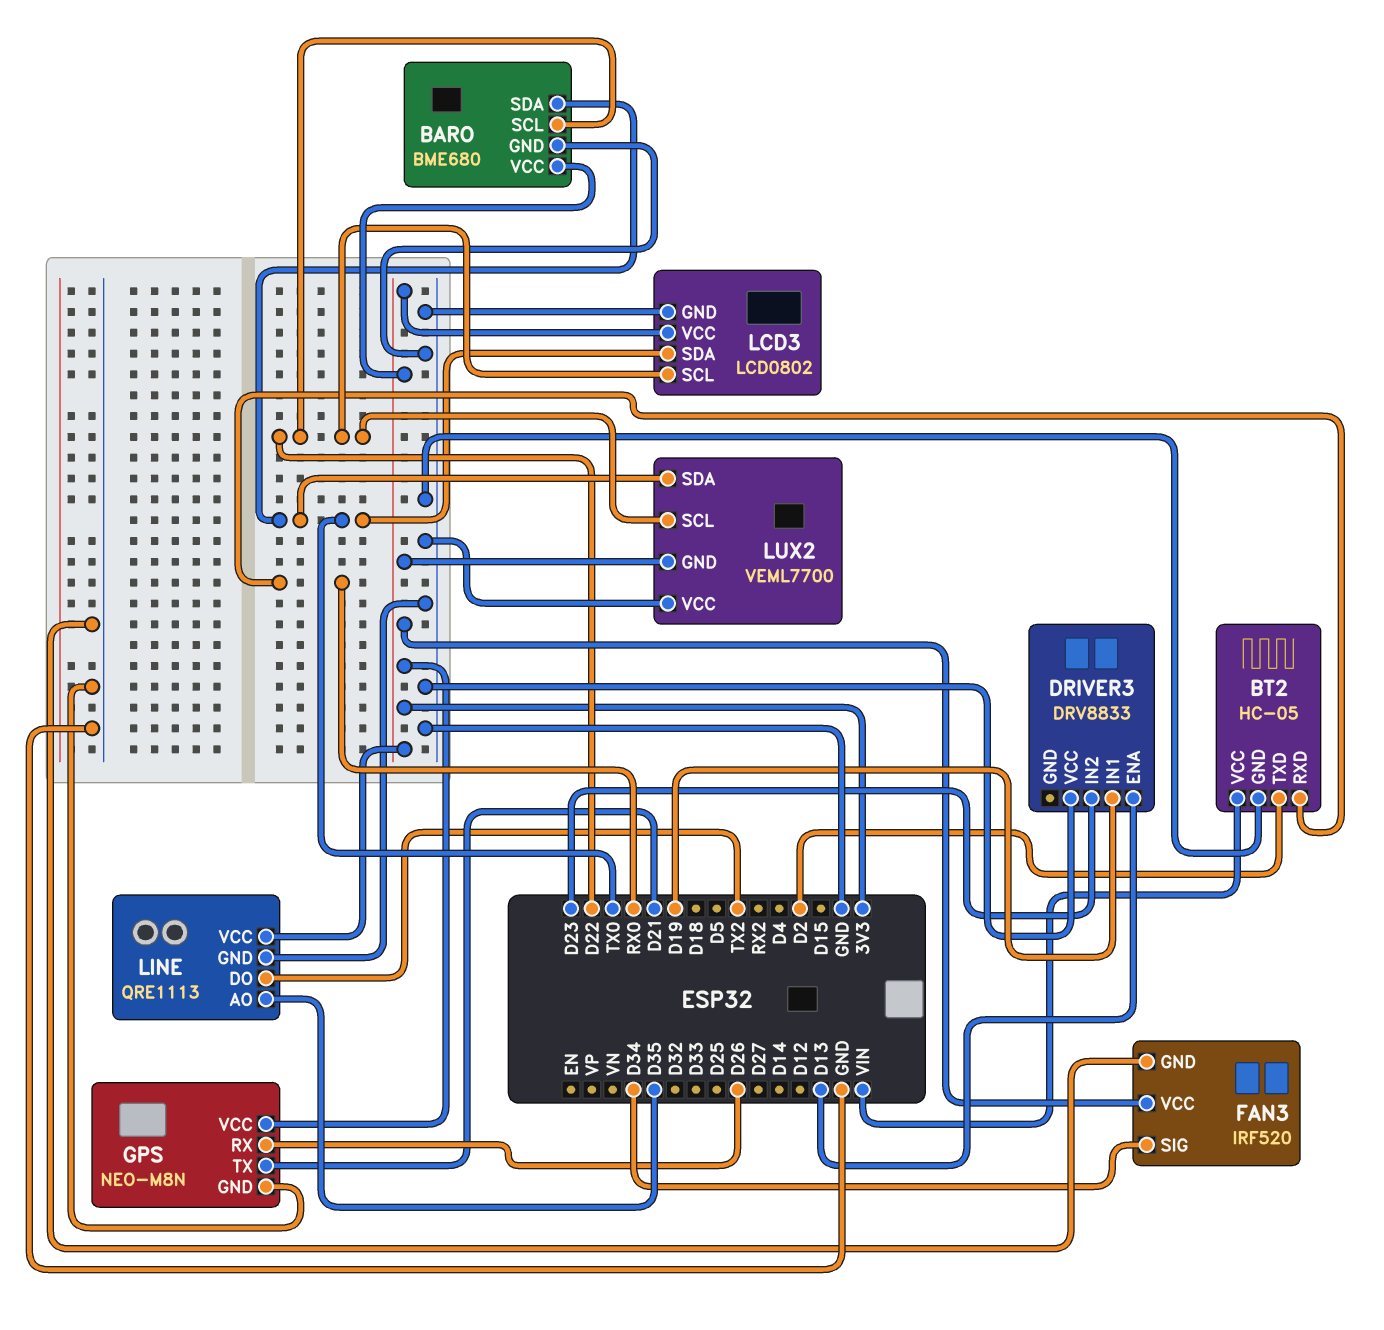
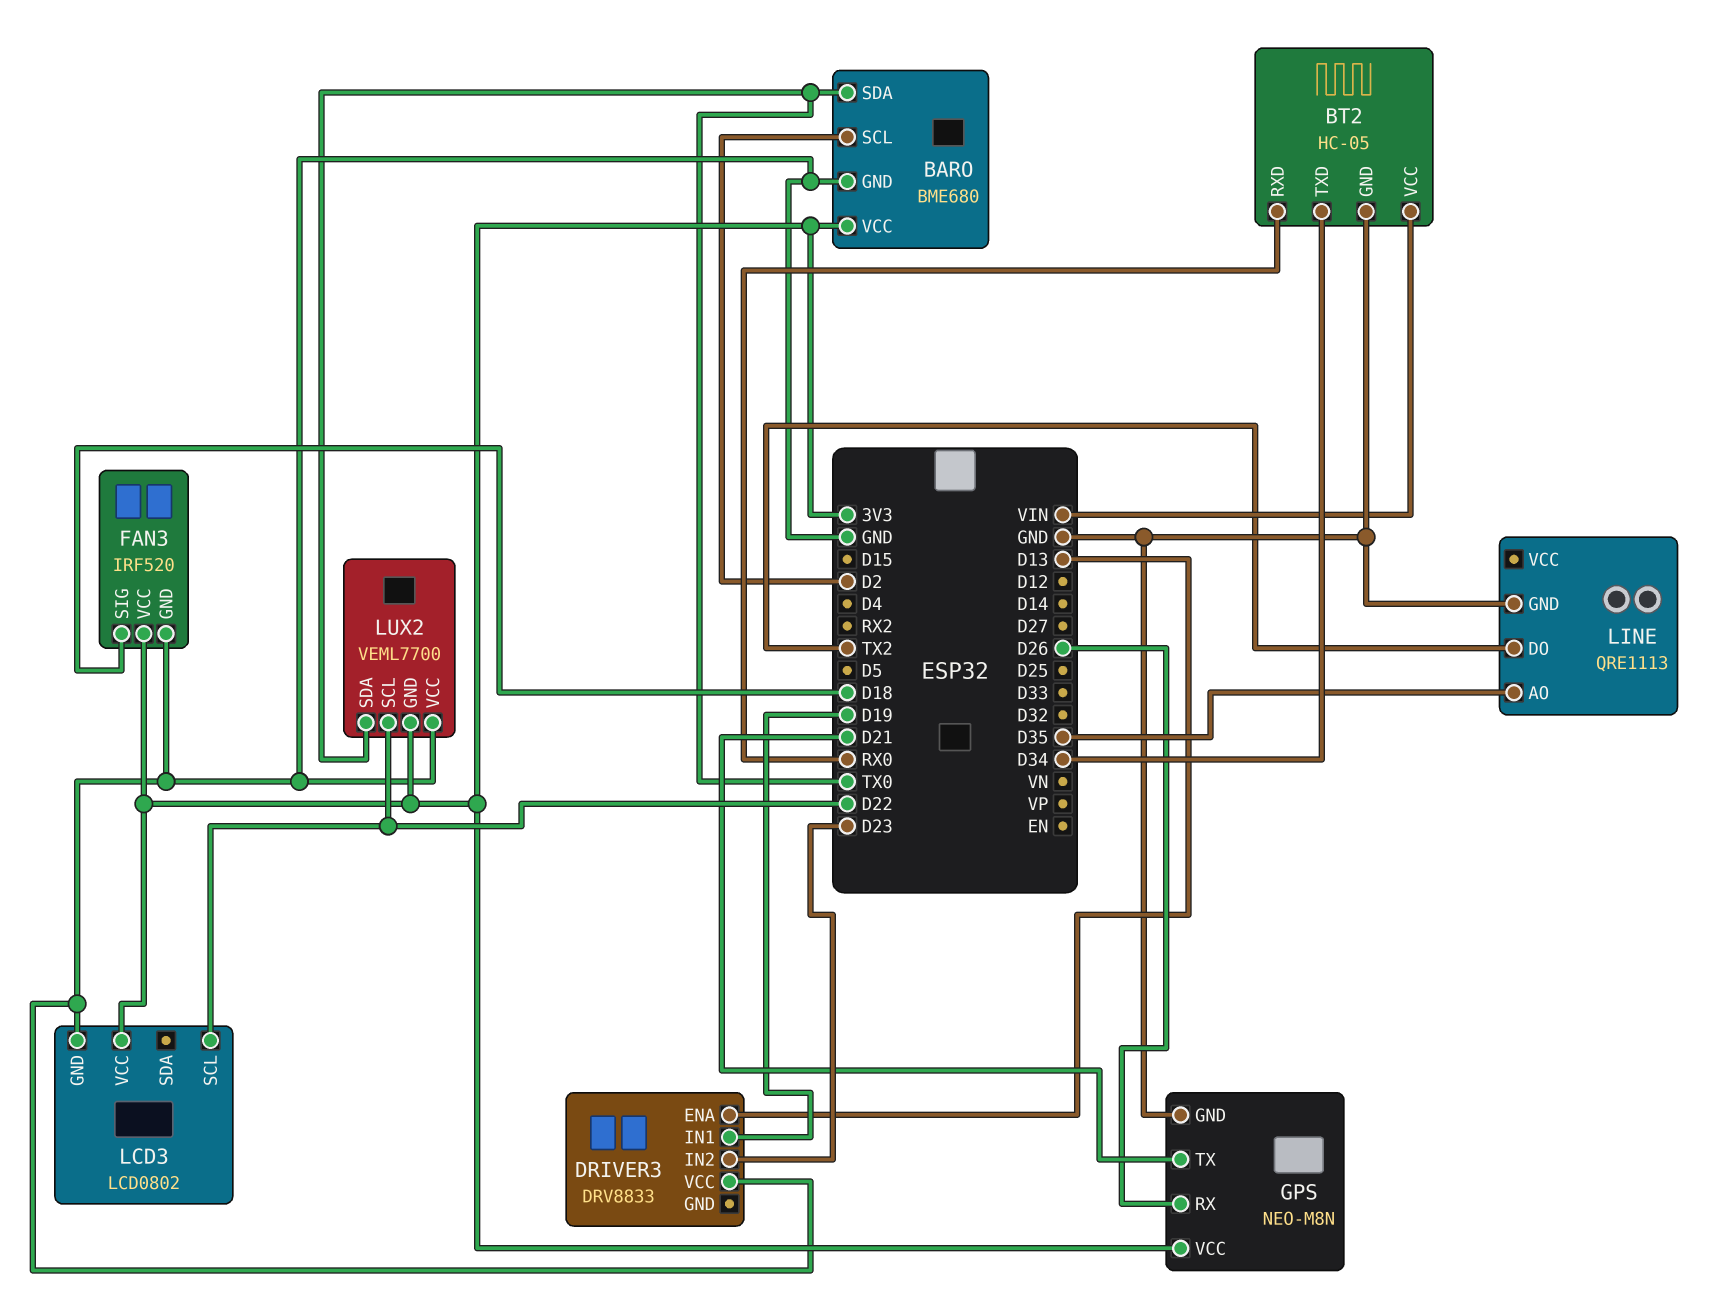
BARO pin SCL: D22 -> D2
BT2 pin TXD: D2 -> D34
FAN3 pin SIG: D34 -> D18
LCD3 pin SDA: TX0 -> none
LINE pin VCC: 3V3 -> none

